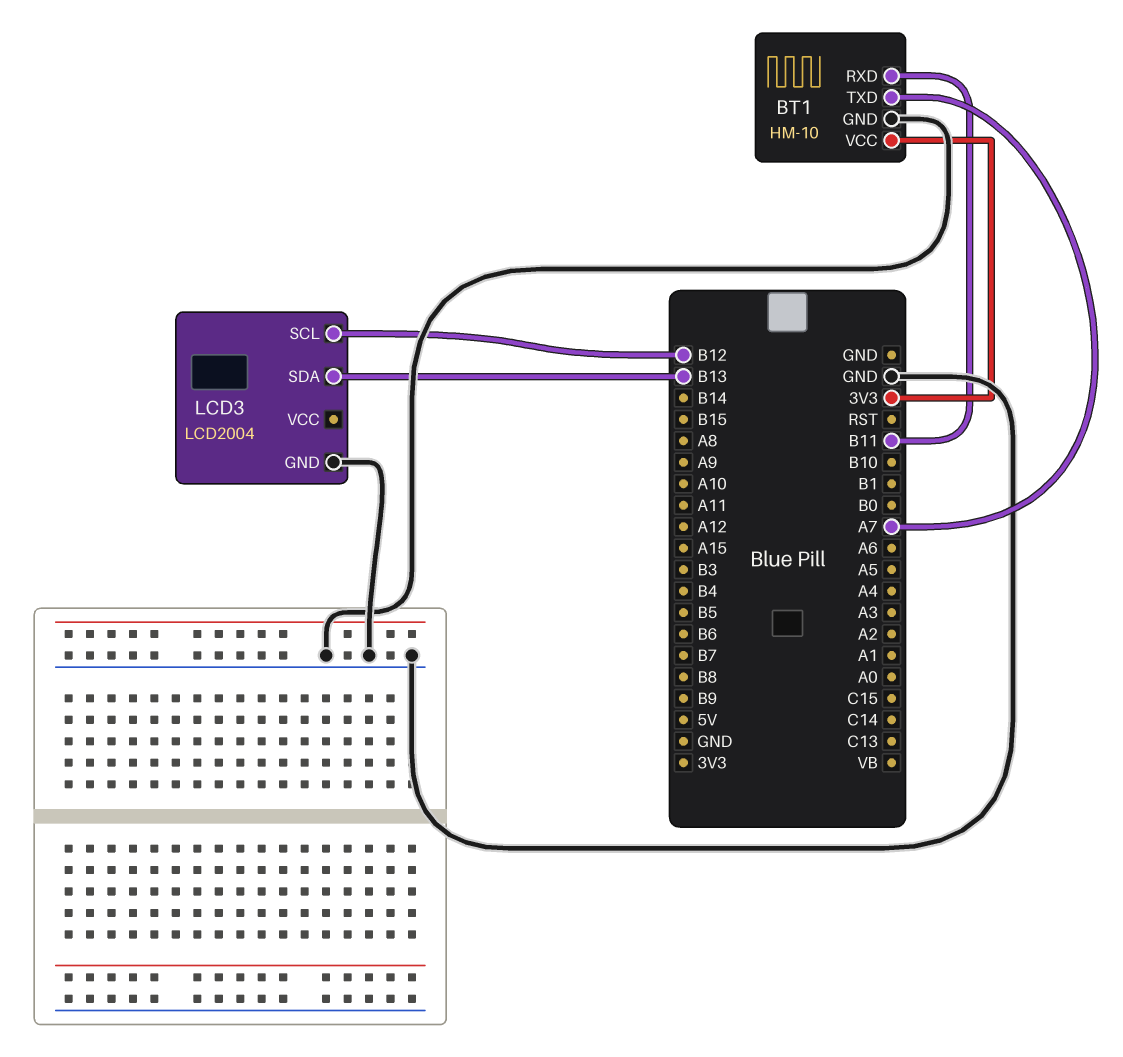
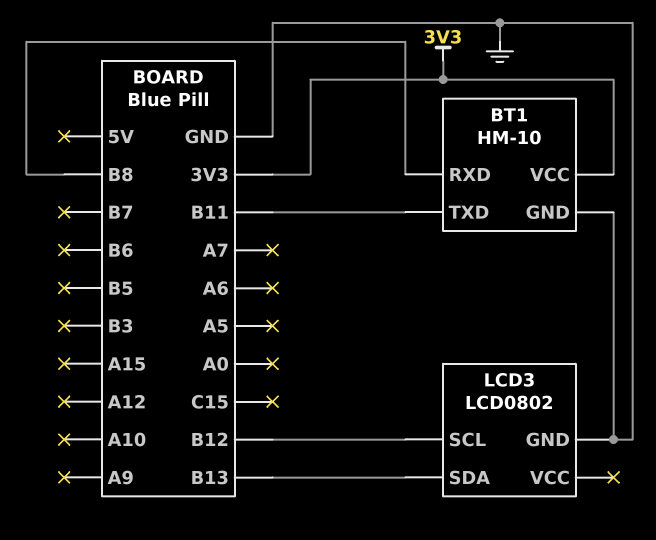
BT1 pin RXD: B11 -> B8
BT1 pin TXD: A7 -> B11
LCD3: LCD2004 -> LCD0802

